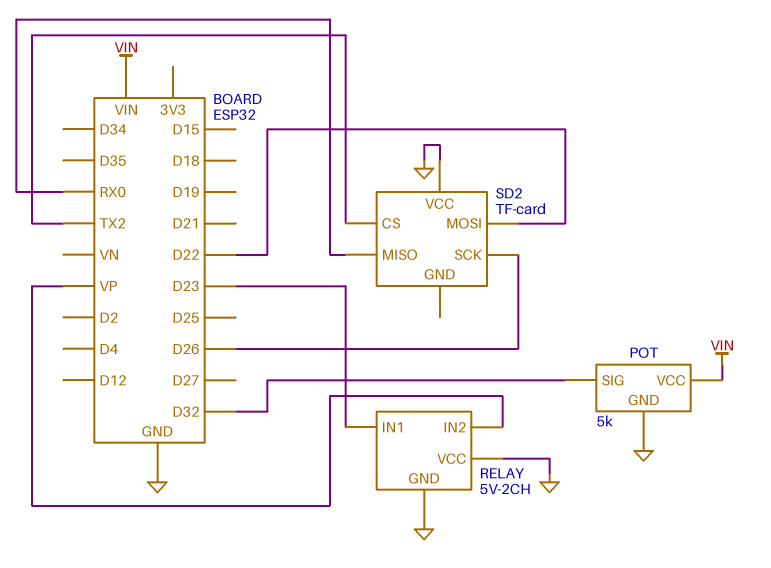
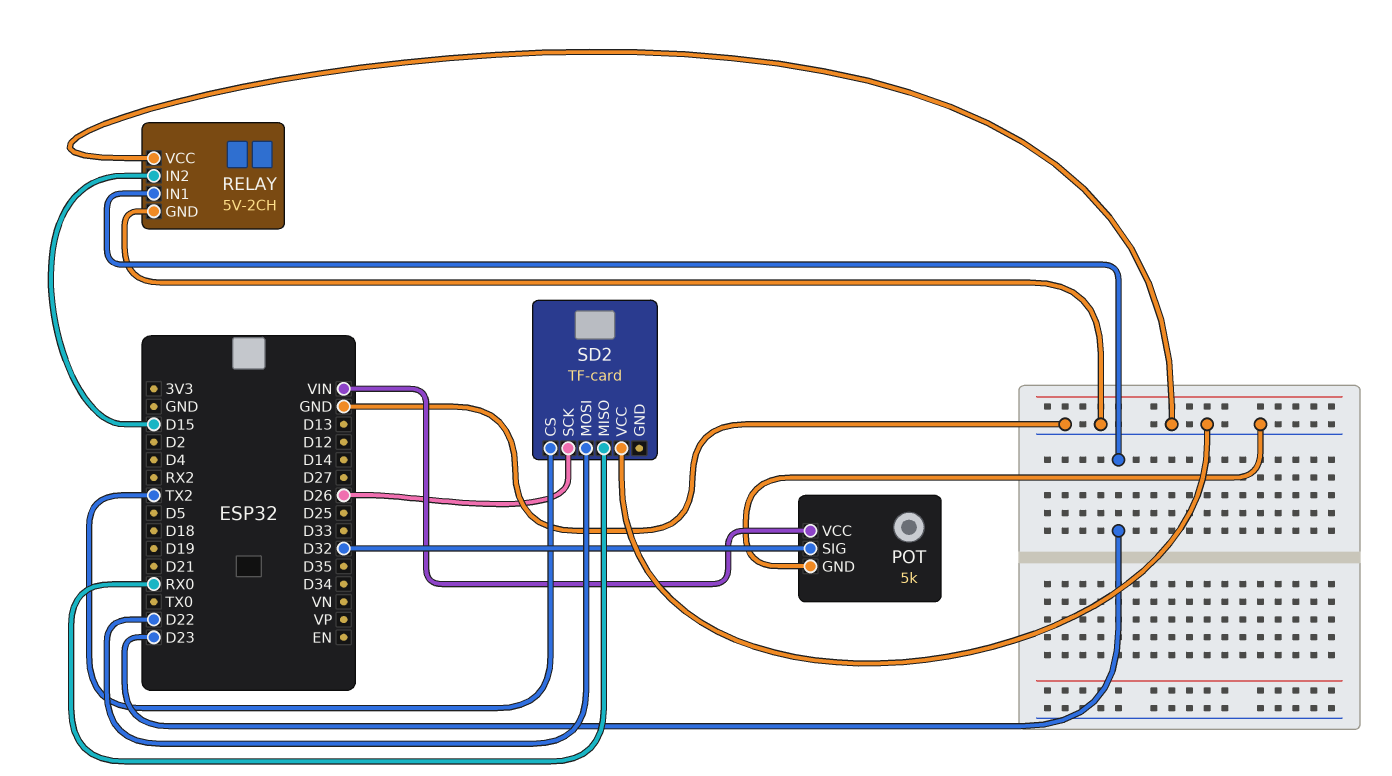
RELAY pin IN2: VP -> D15

